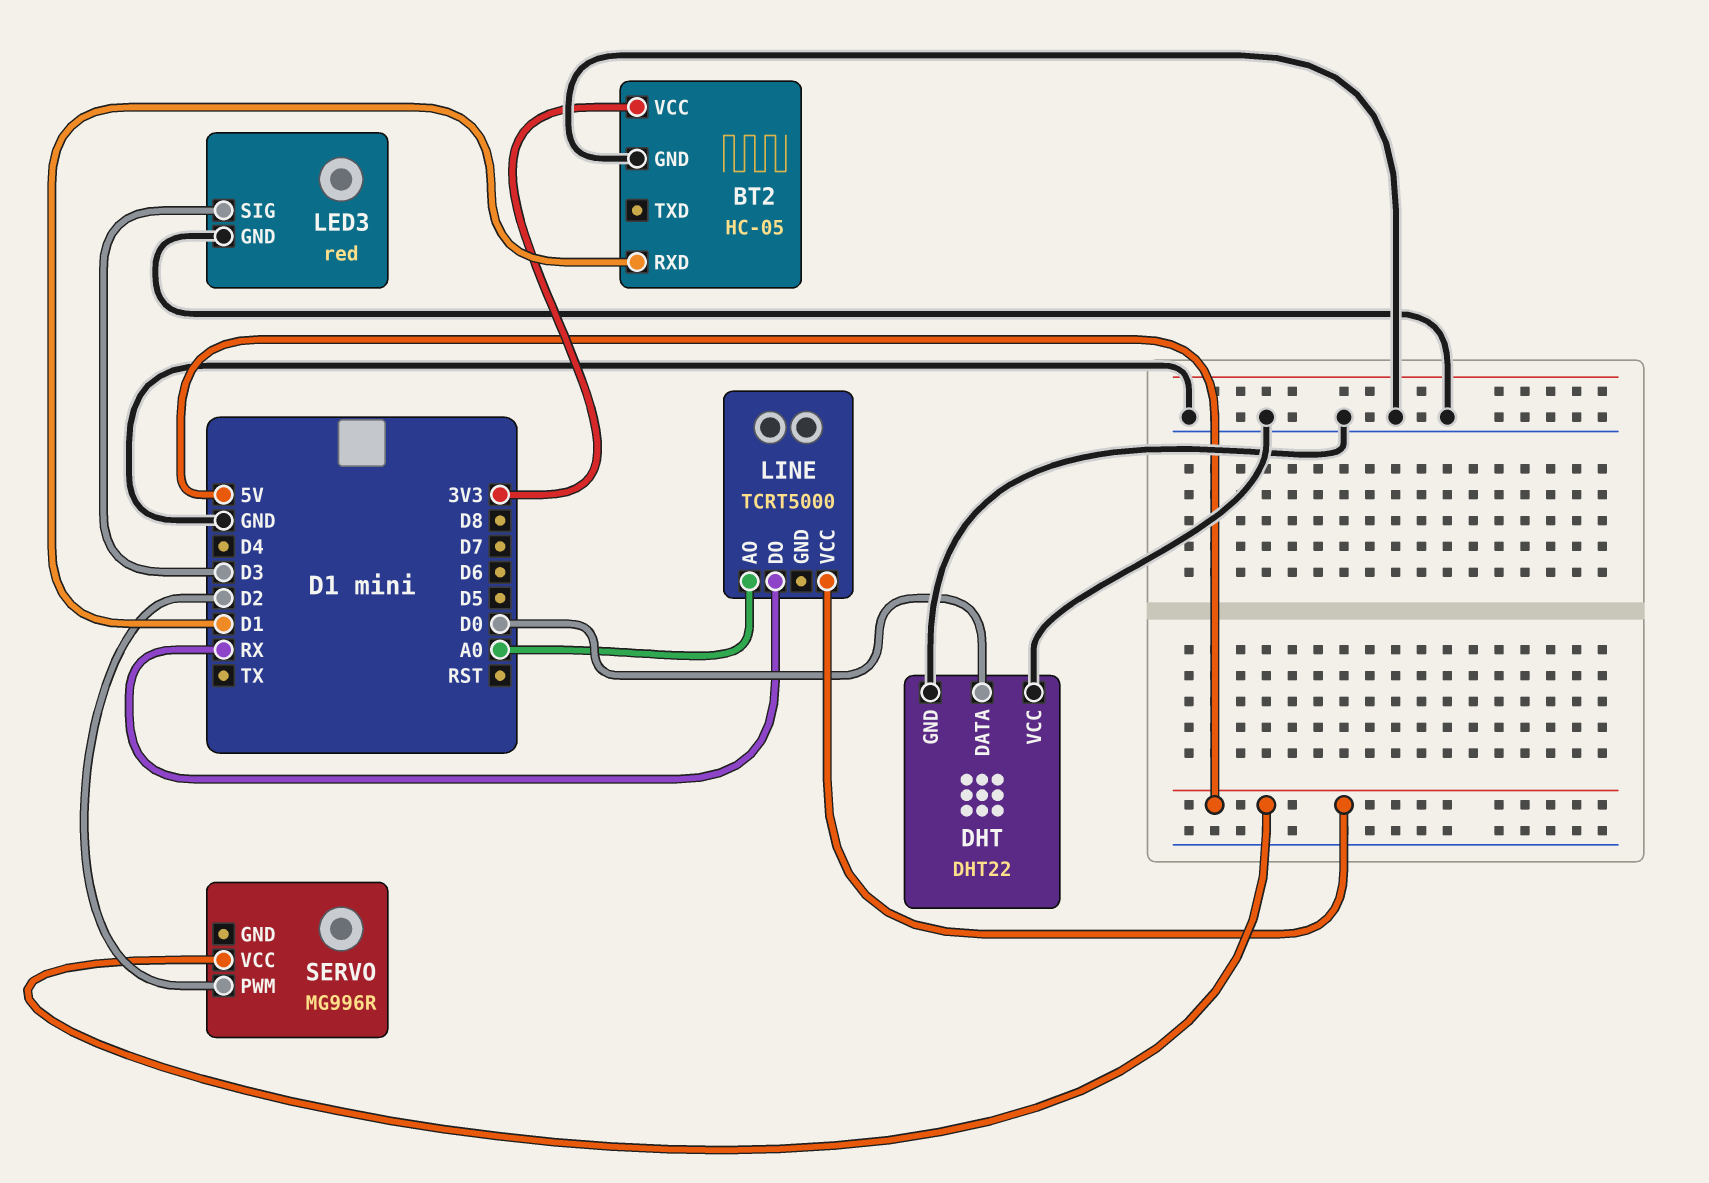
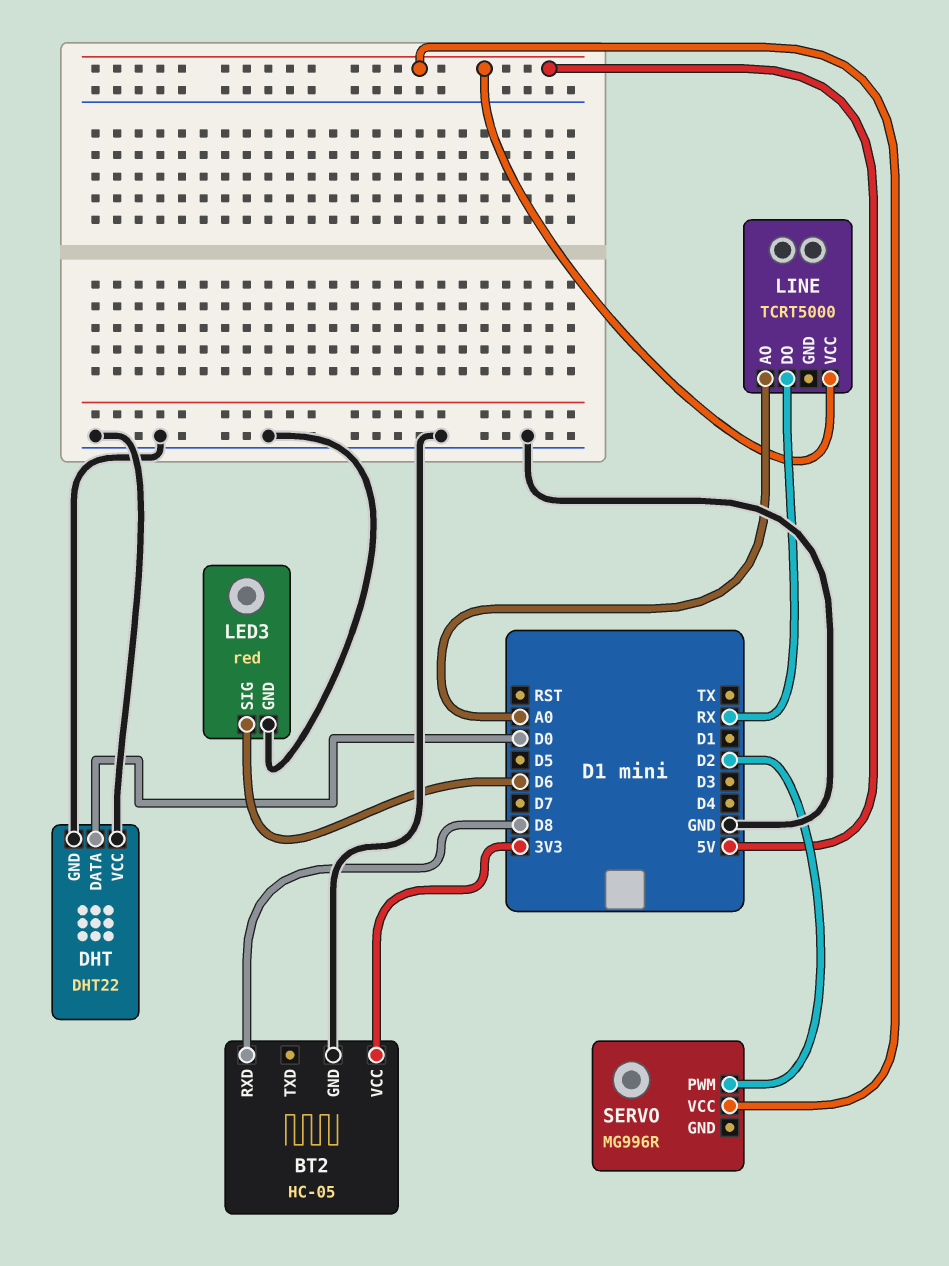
BT2 pin RXD: D1 -> D8
LED3 pin SIG: D3 -> D6

